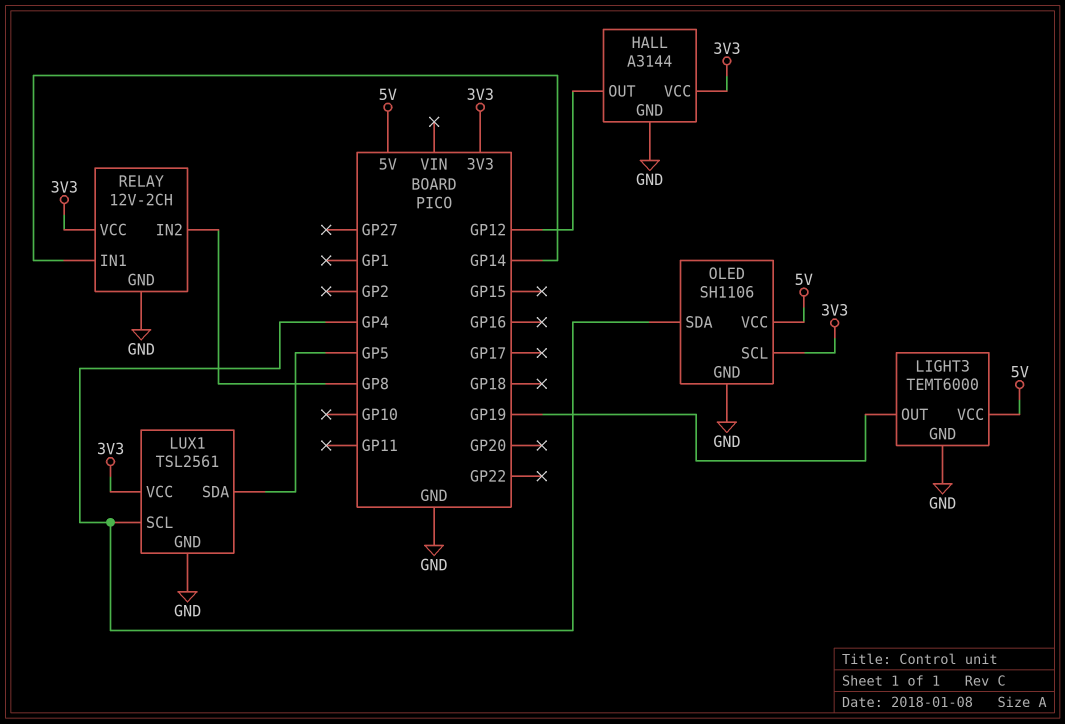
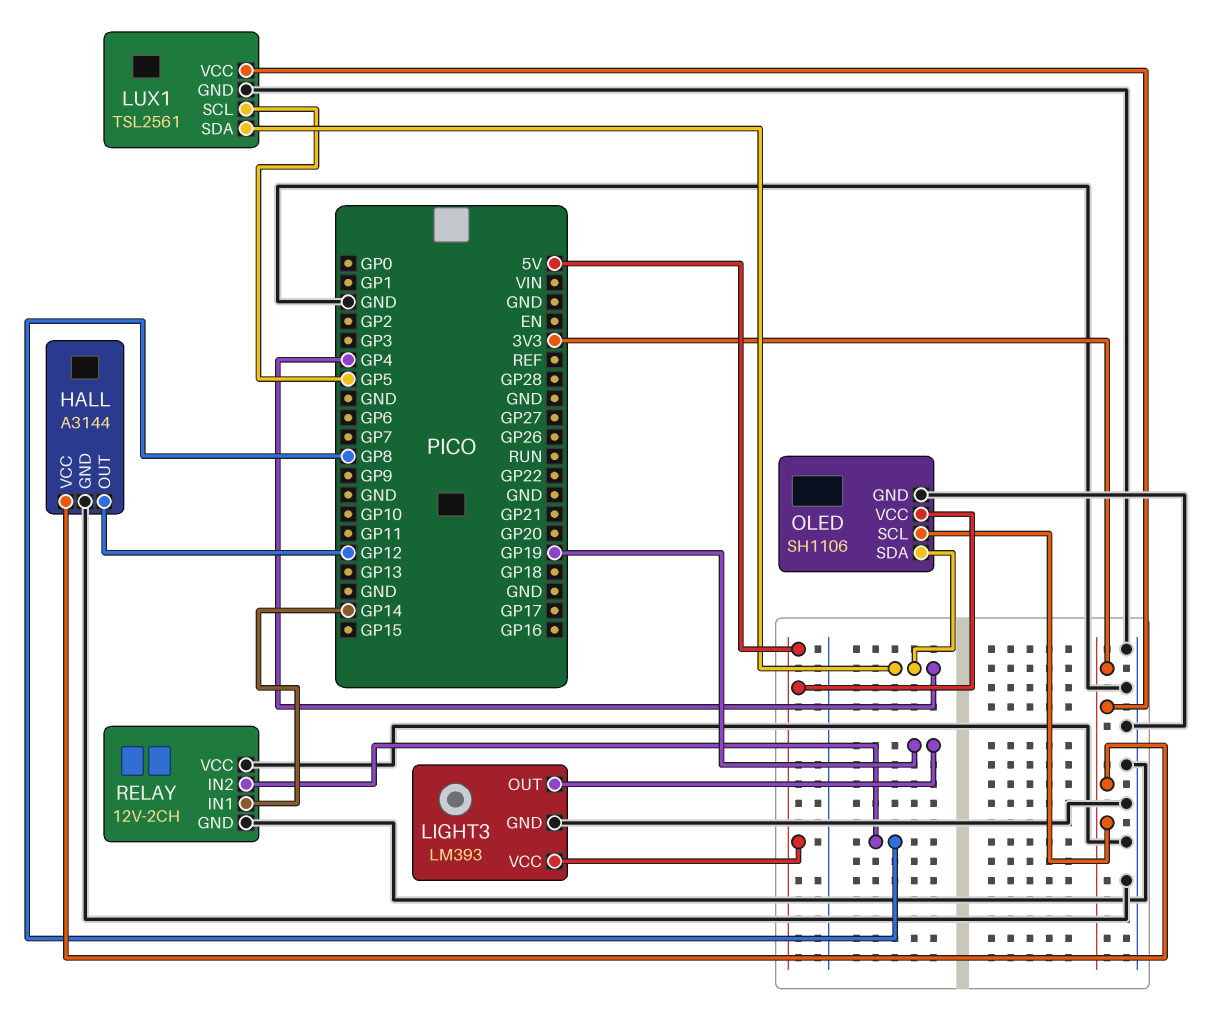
LIGHT3: TEMT6000 -> LM393
LUX1 pin SCL: GP4 -> GP5
LUX1 pin SDA: GP5 -> GP4
RELAY pin VCC: 3V3 -> GND

